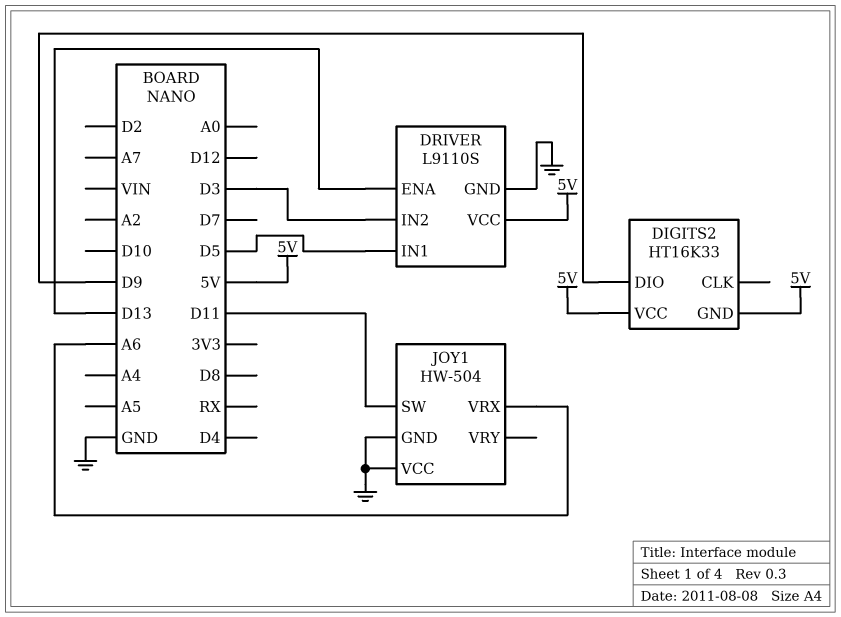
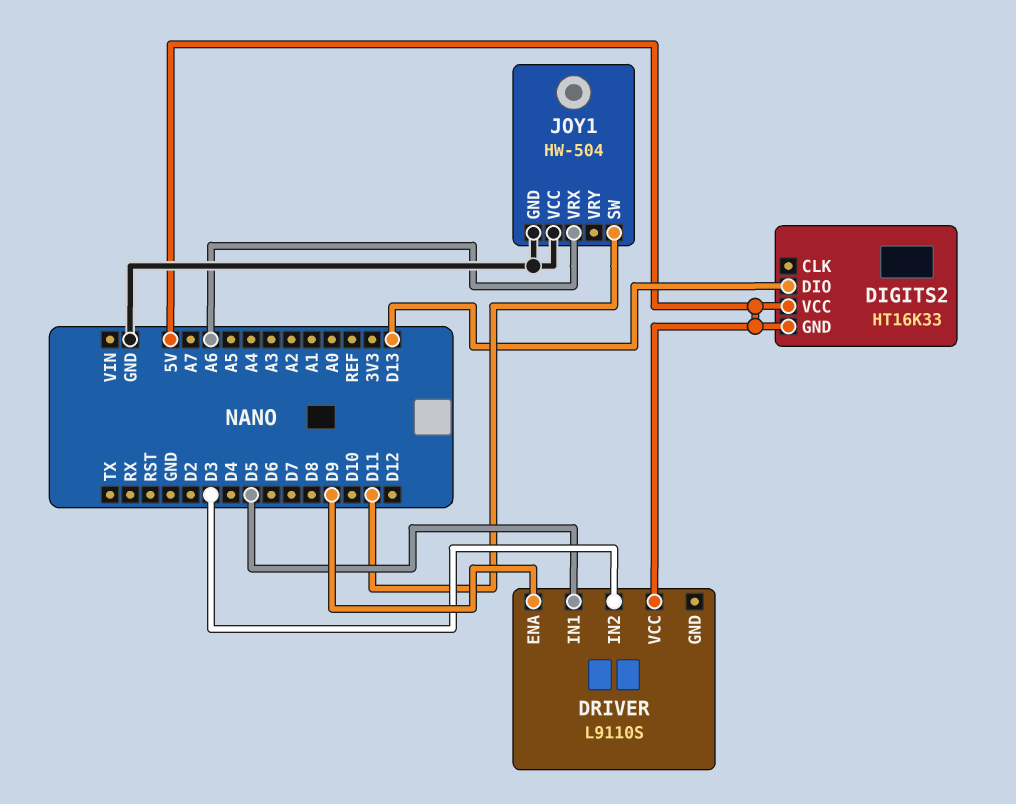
DIGITS2 pin DIO: D9 -> D13
DRIVER pin ENA: D13 -> D9
DRIVER pin GND: GND -> none

